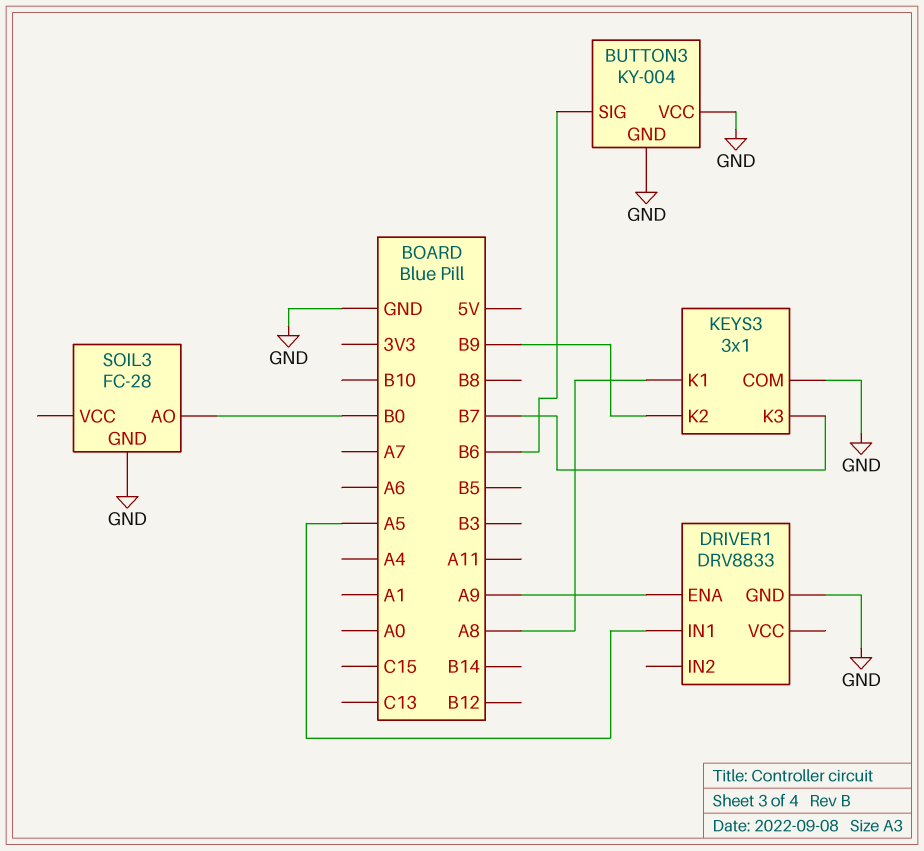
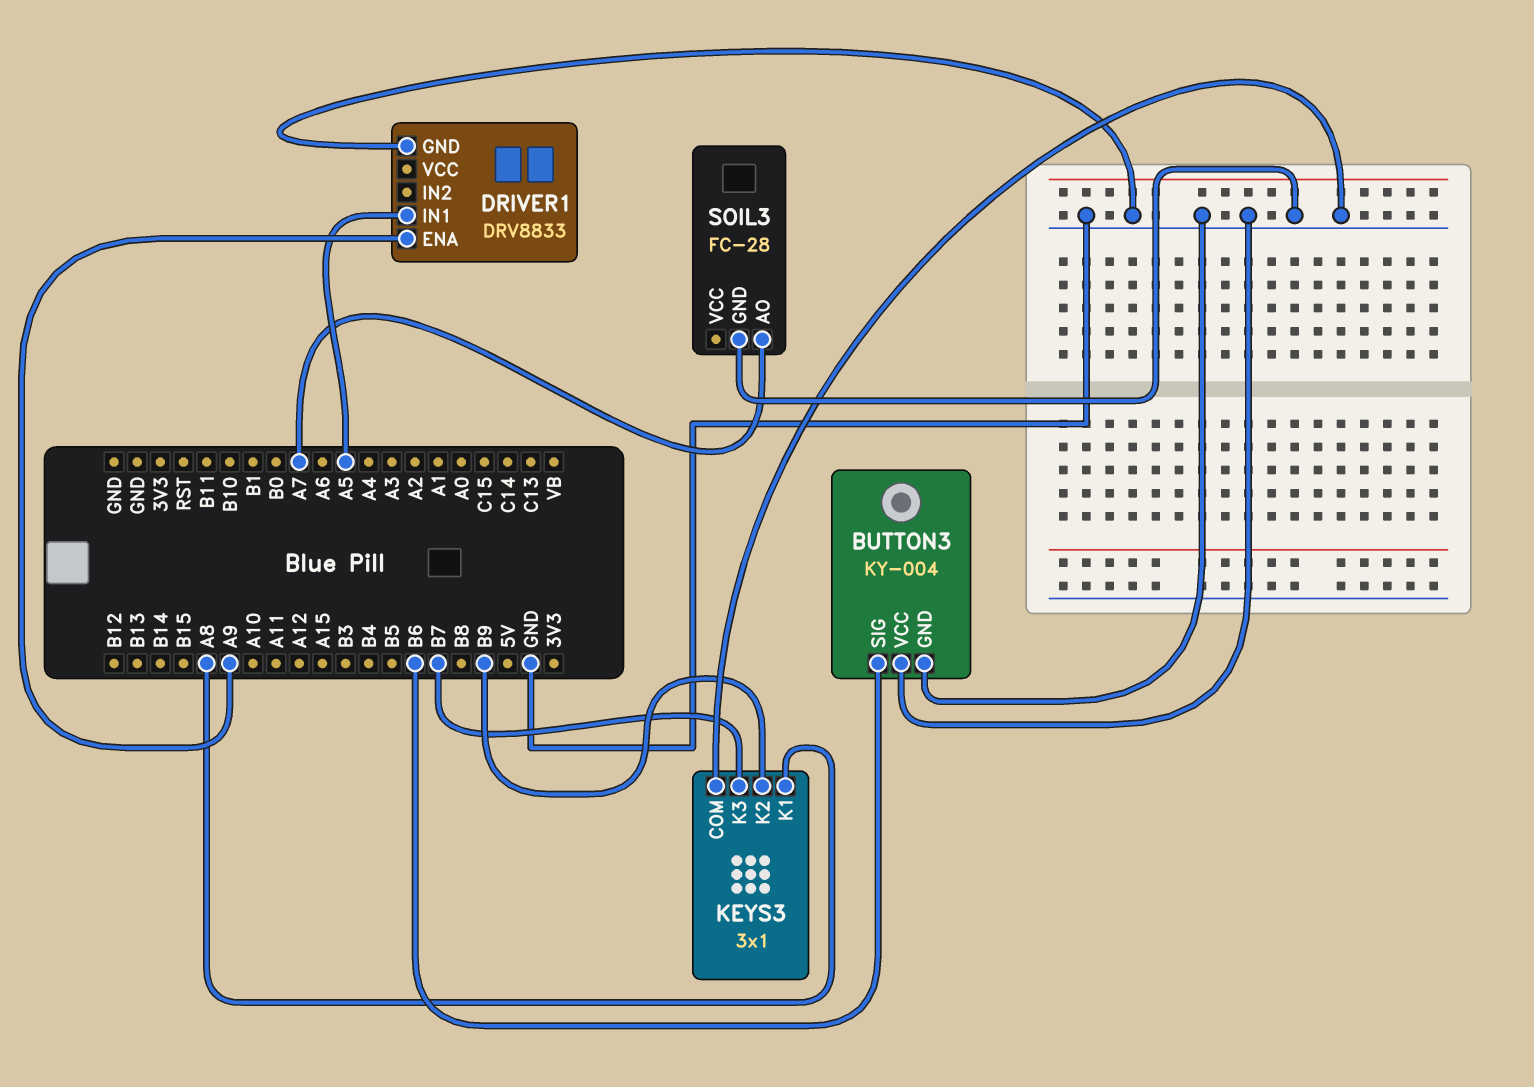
SOIL3 pin AO: B0 -> A7

